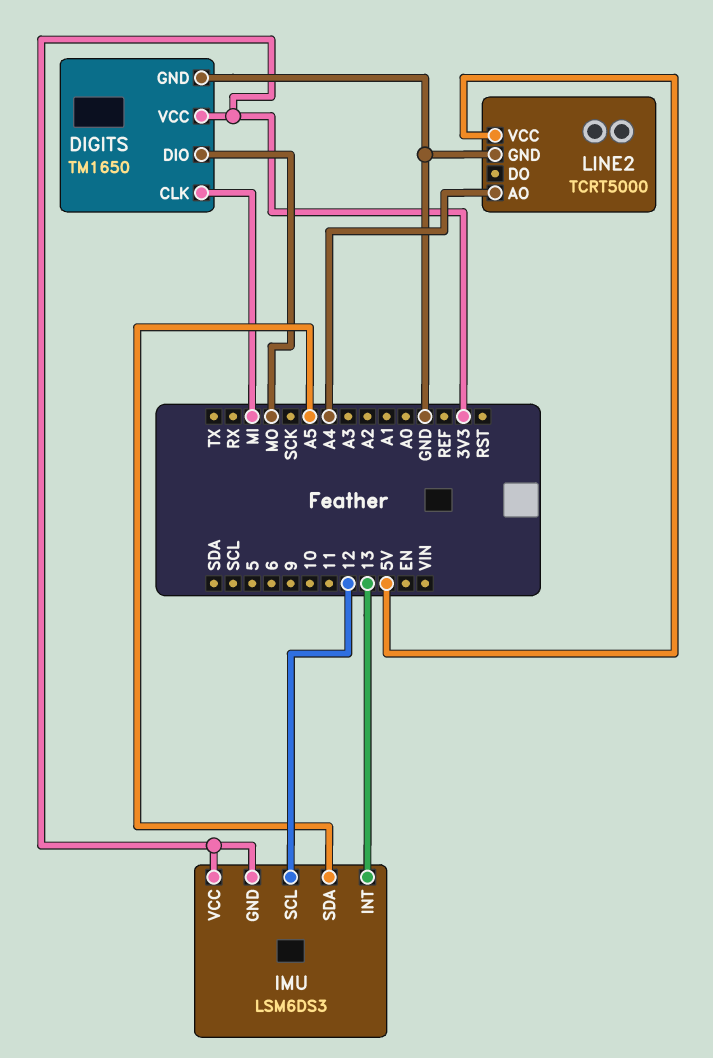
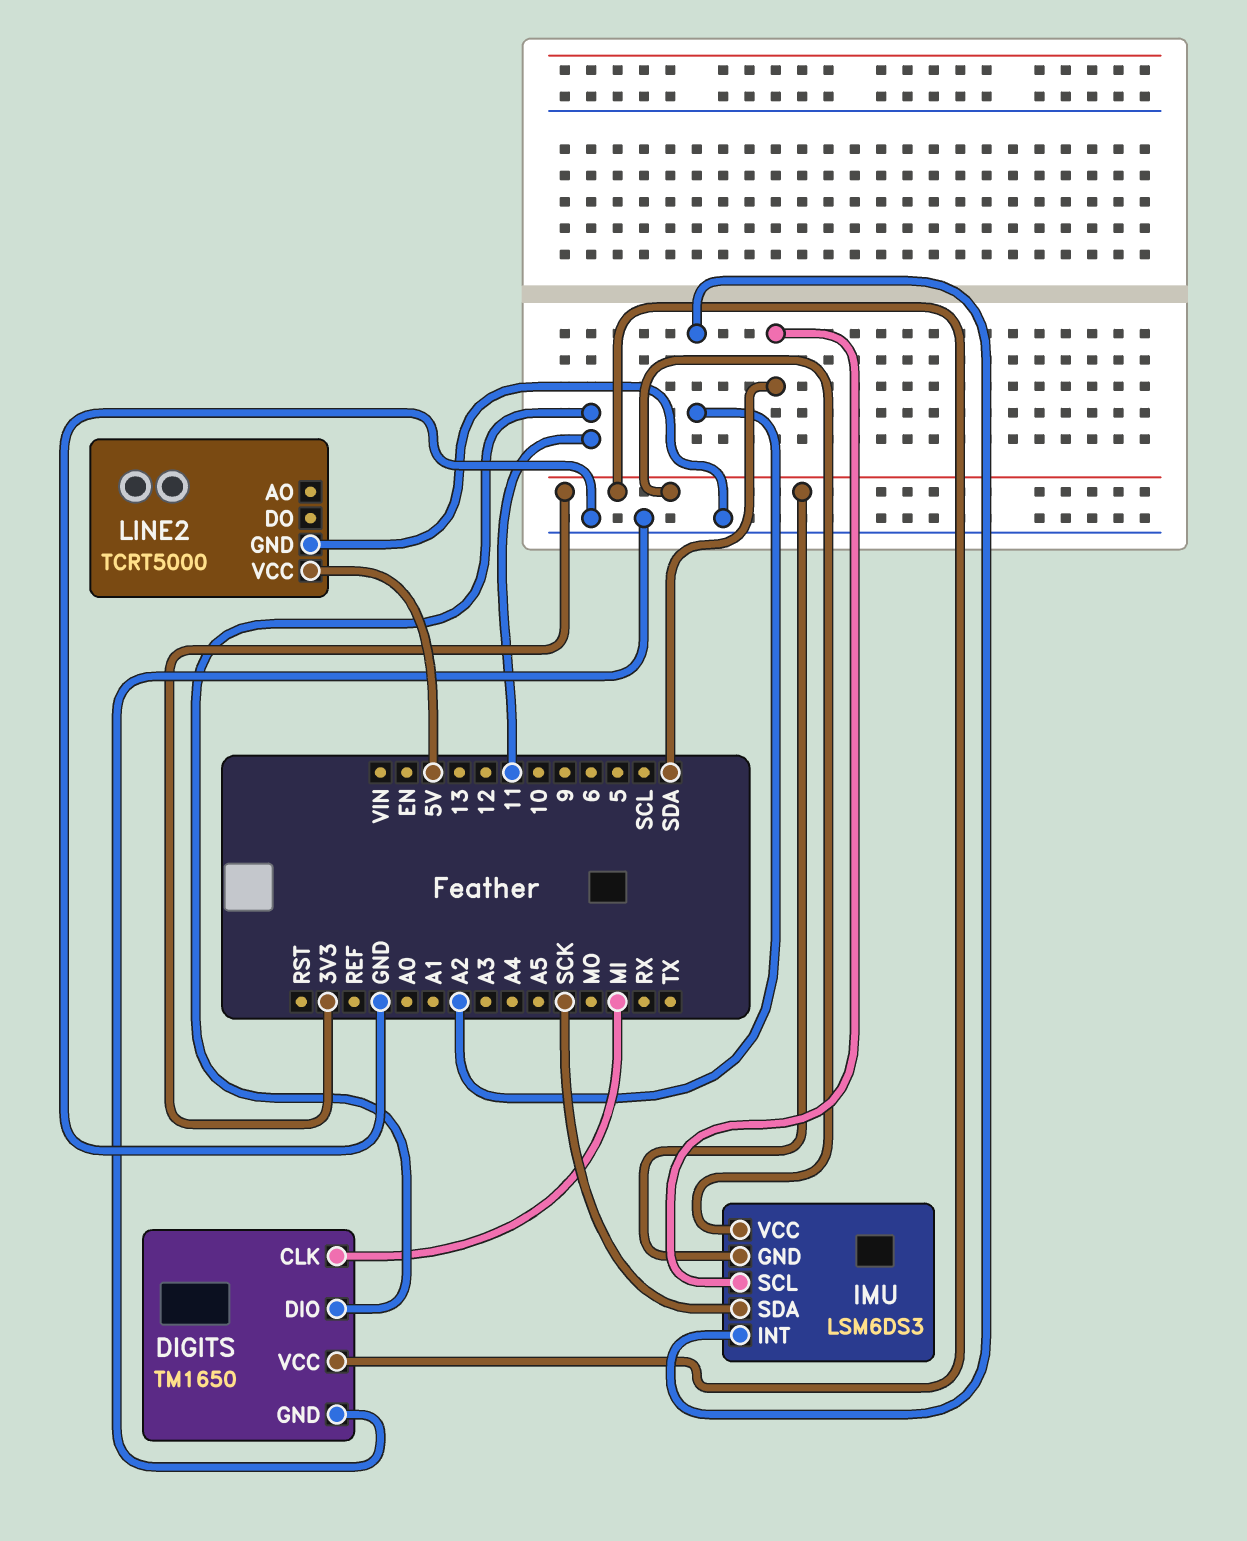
DIGITS pin DIO: MO -> 11
IMU pin INT: 13 -> A2
IMU pin SCL: 12 -> SDA
IMU pin SDA: A5 -> SCK
LINE2 pin AO: A4 -> none

